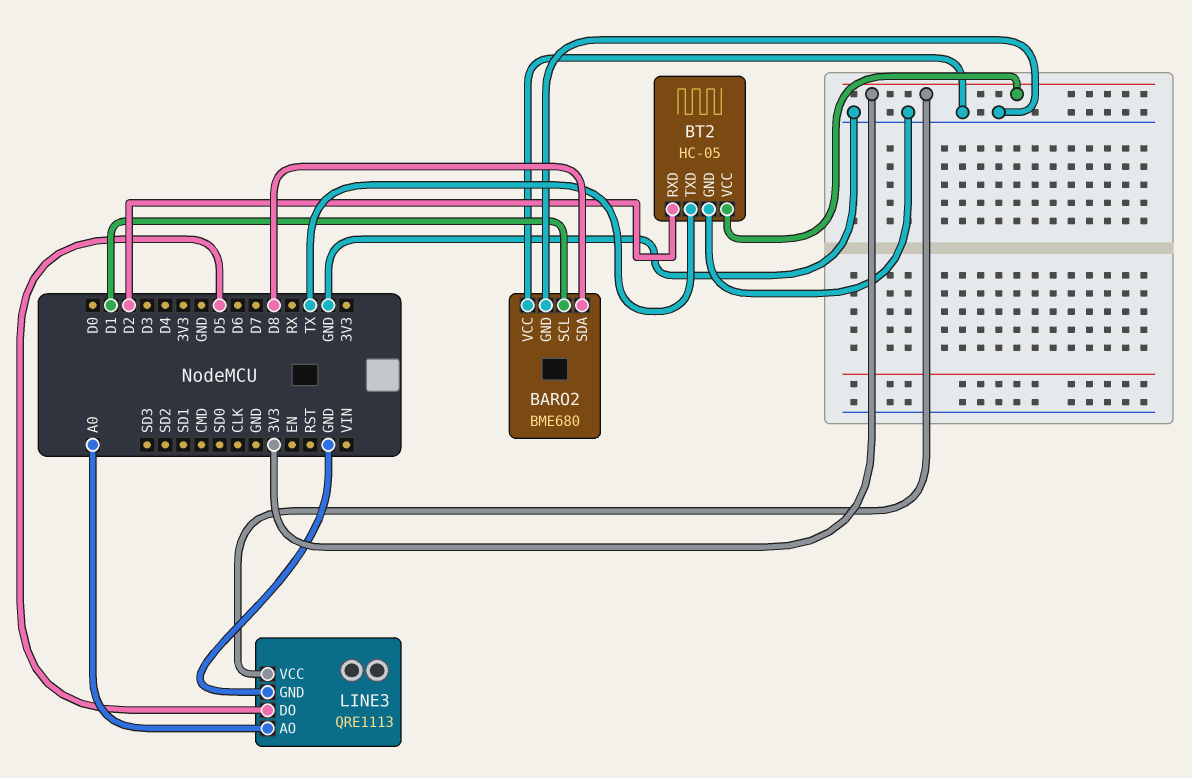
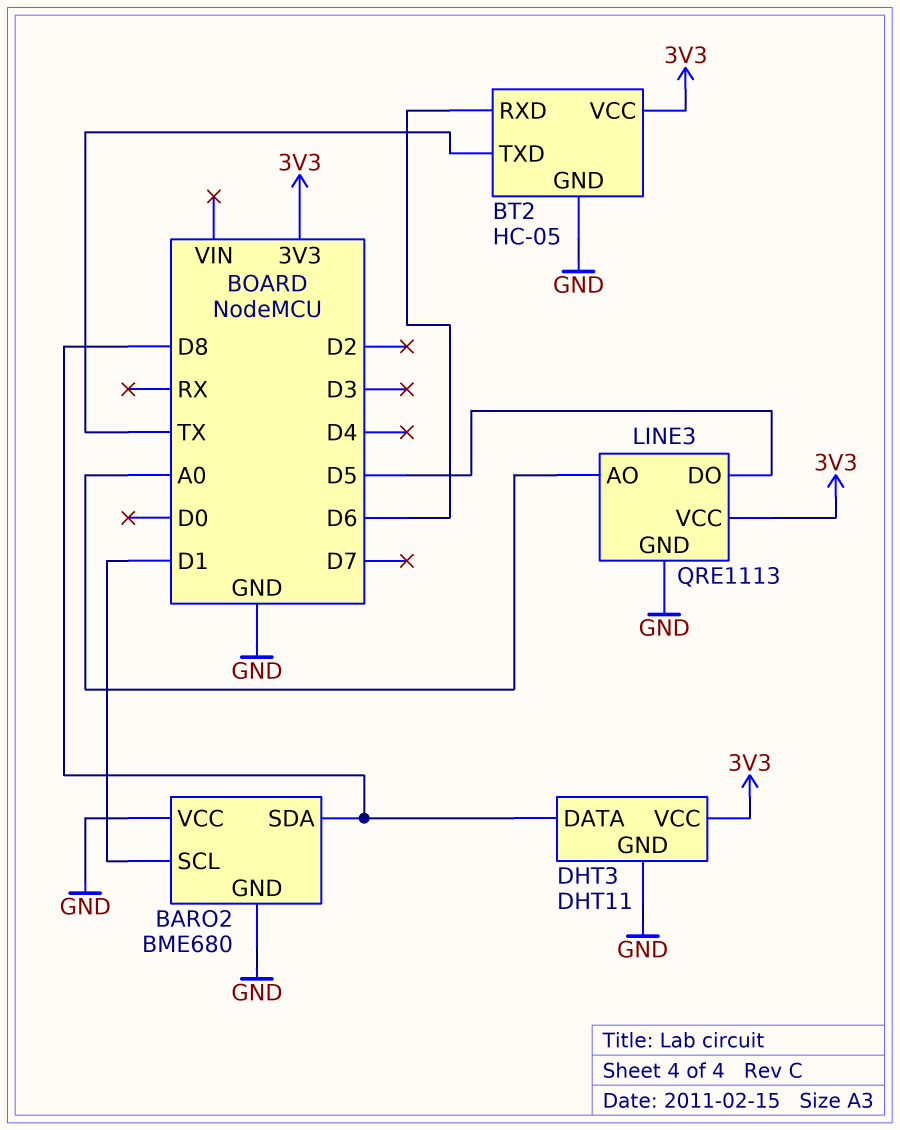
BT2 pin RXD: D2 -> D6
DHT3: none -> DHT11
DHT3 pin DATA: none -> D8
DHT3 pin GND: none -> GND
DHT3 pin VCC: none -> 3V3

